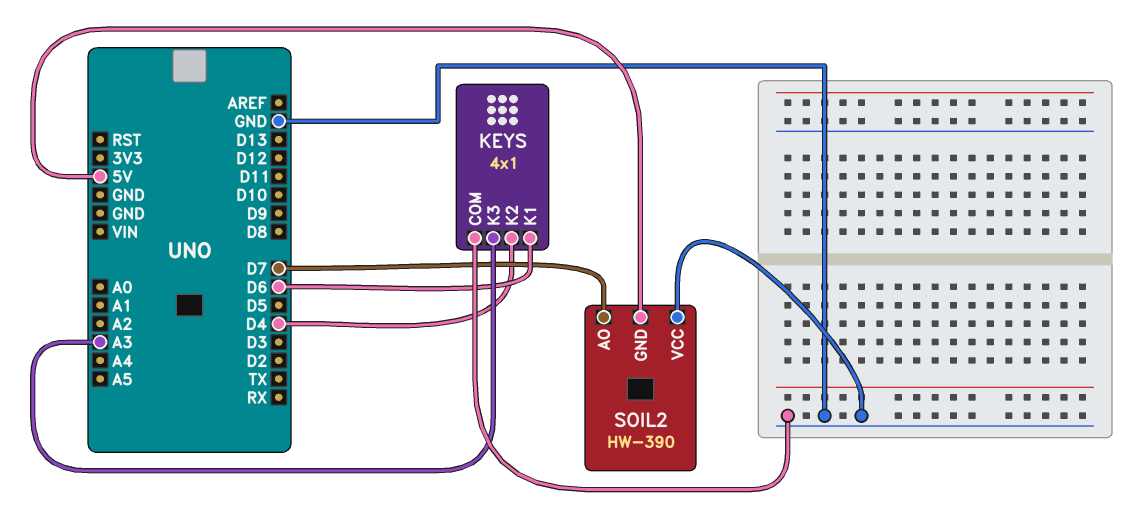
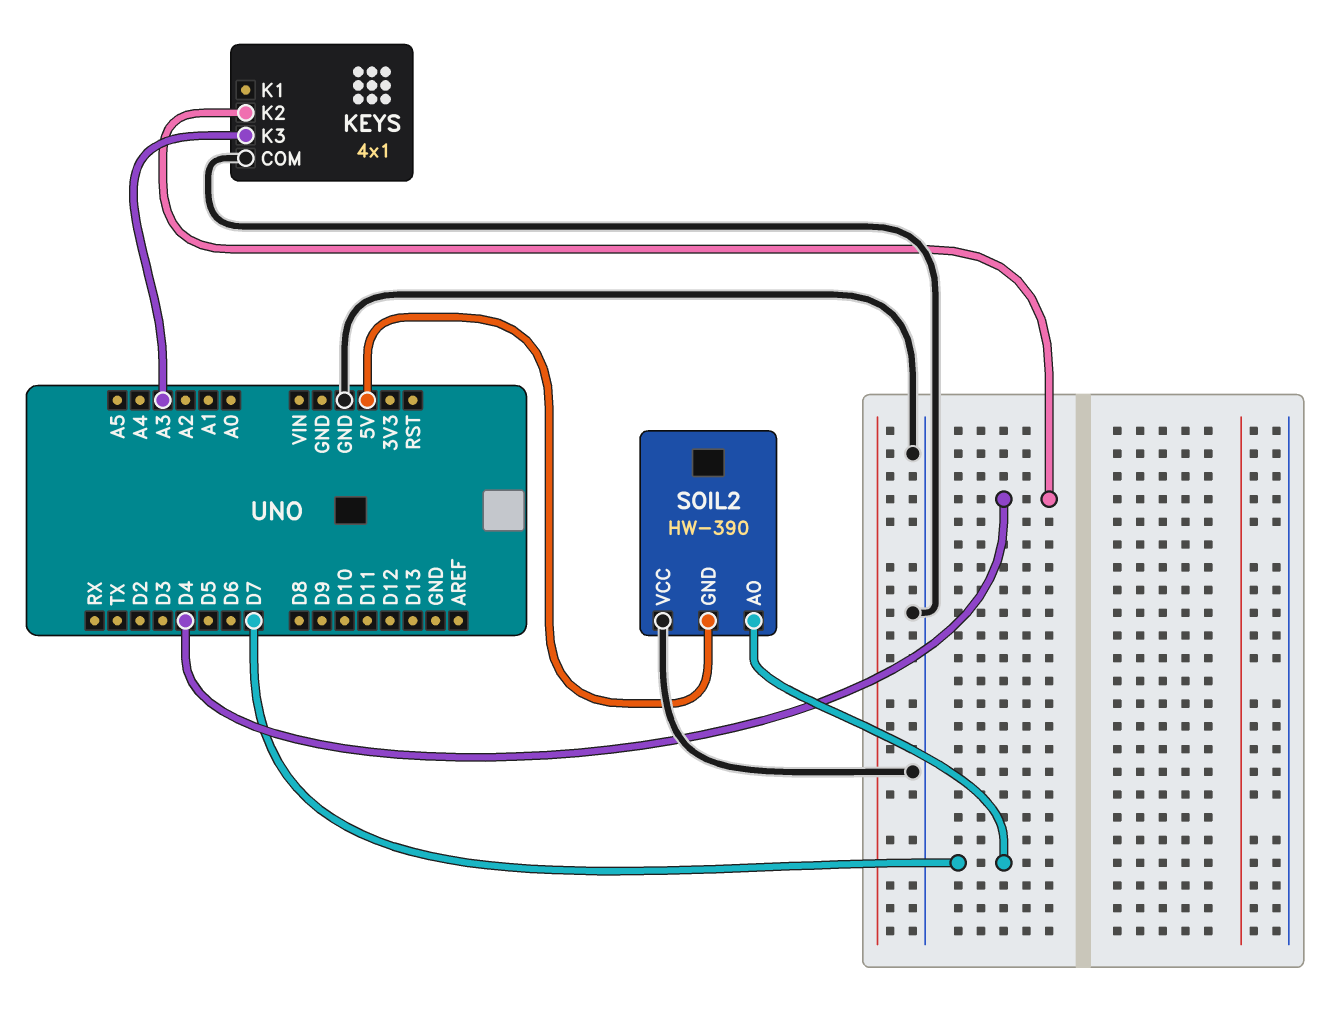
KEYS pin K1: D6 -> none

